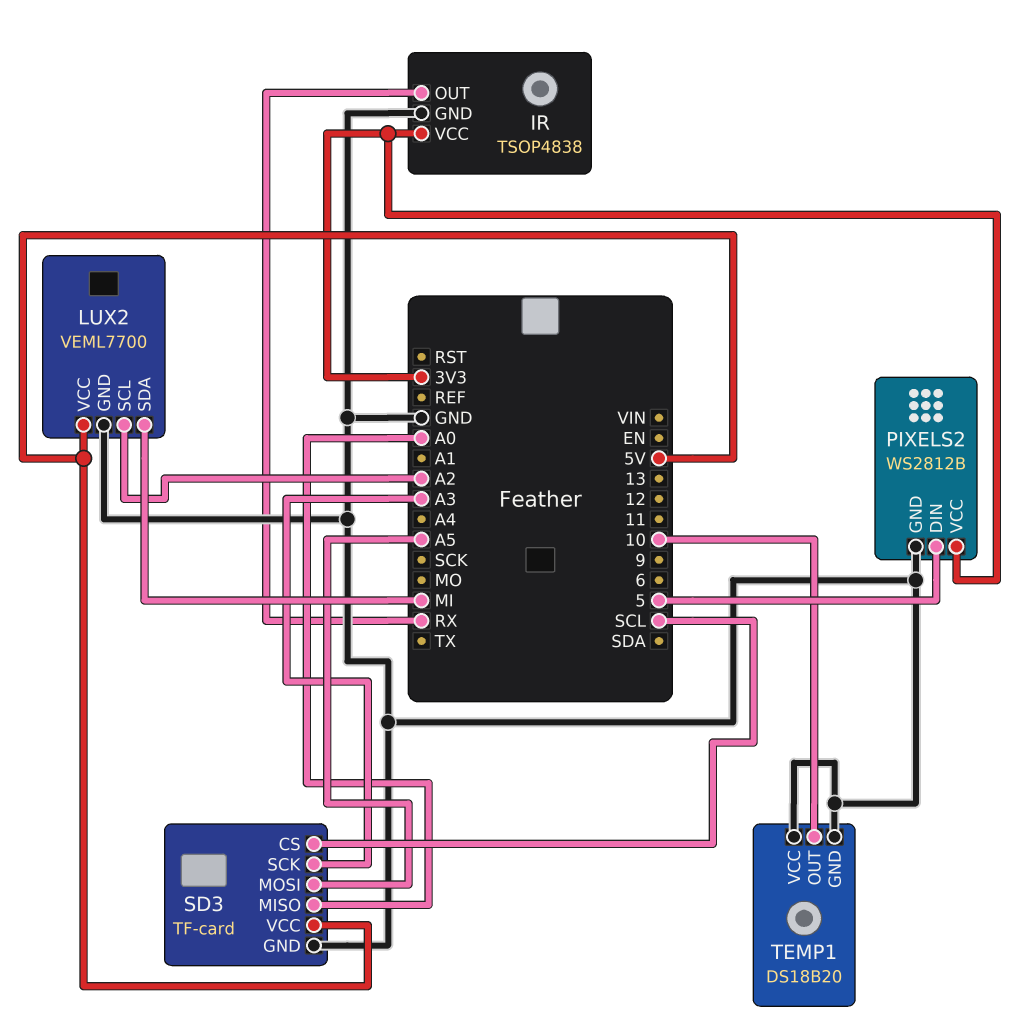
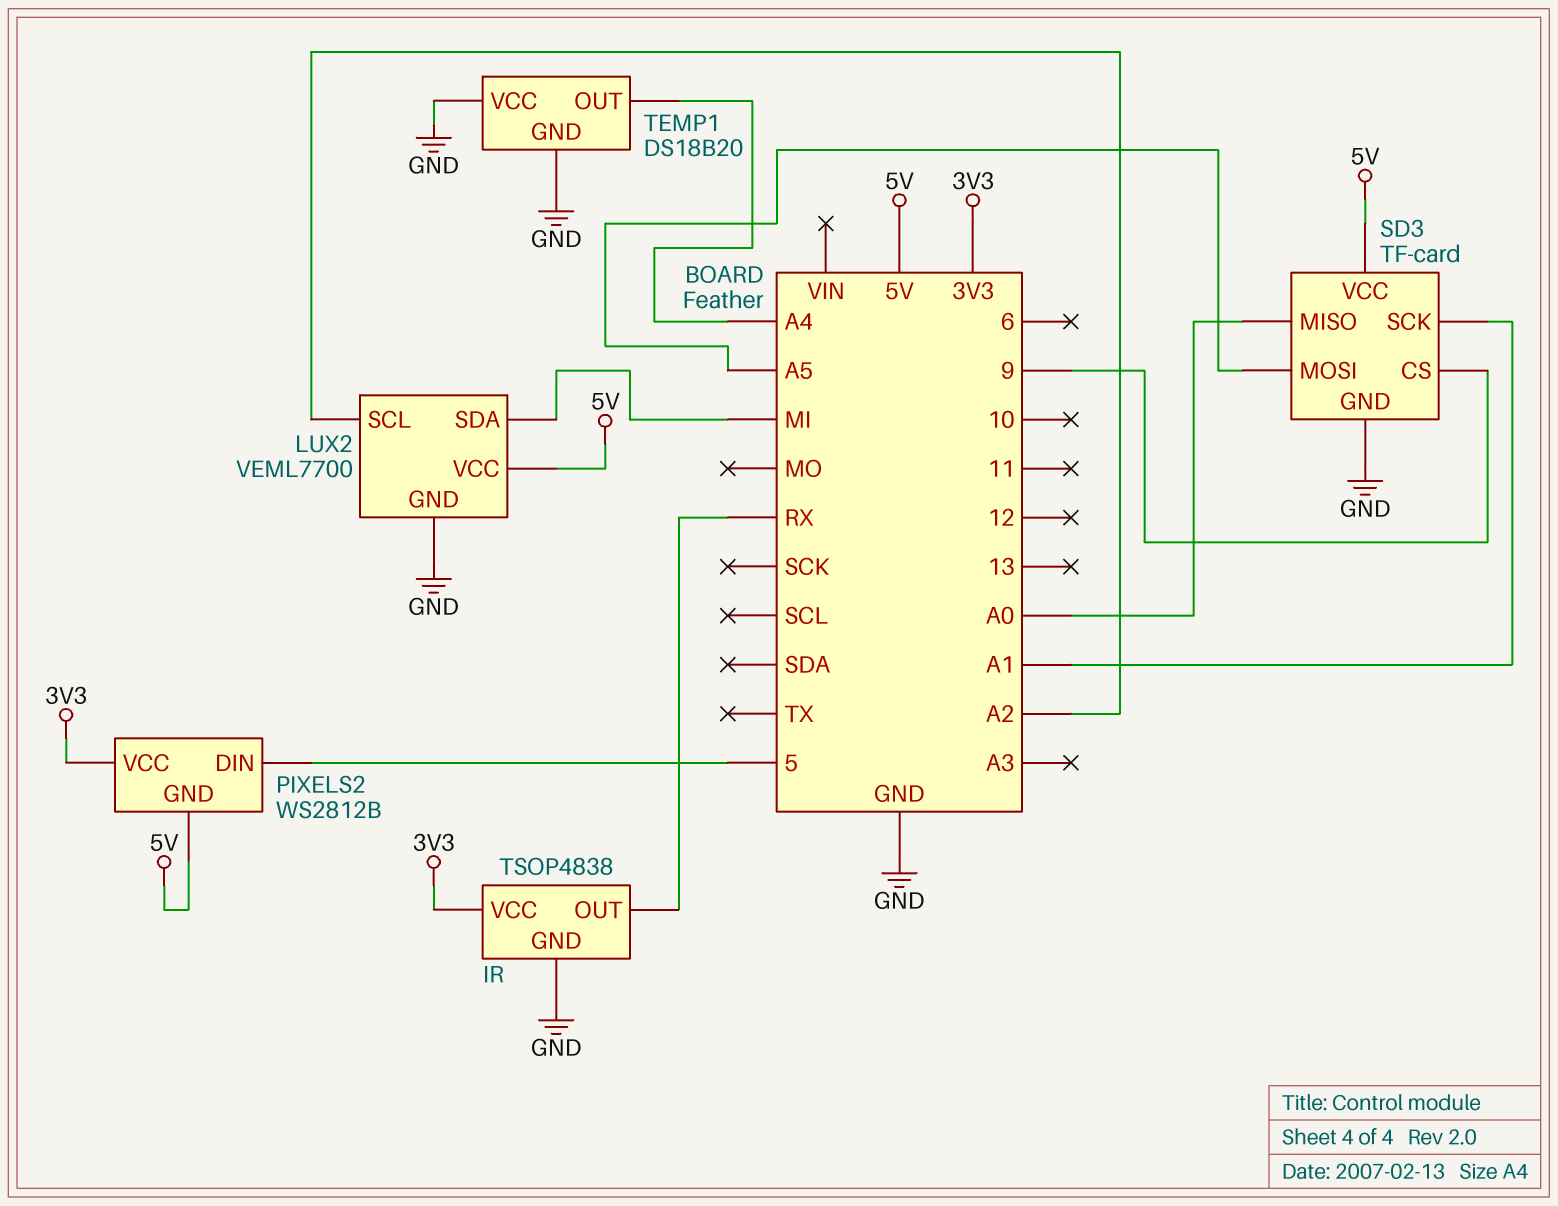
PIXELS2 pin GND: GND -> 5V
SD3 pin CS: SCL -> 9
SD3 pin SCK: A3 -> A1
TEMP1 pin OUT: 10 -> A4

